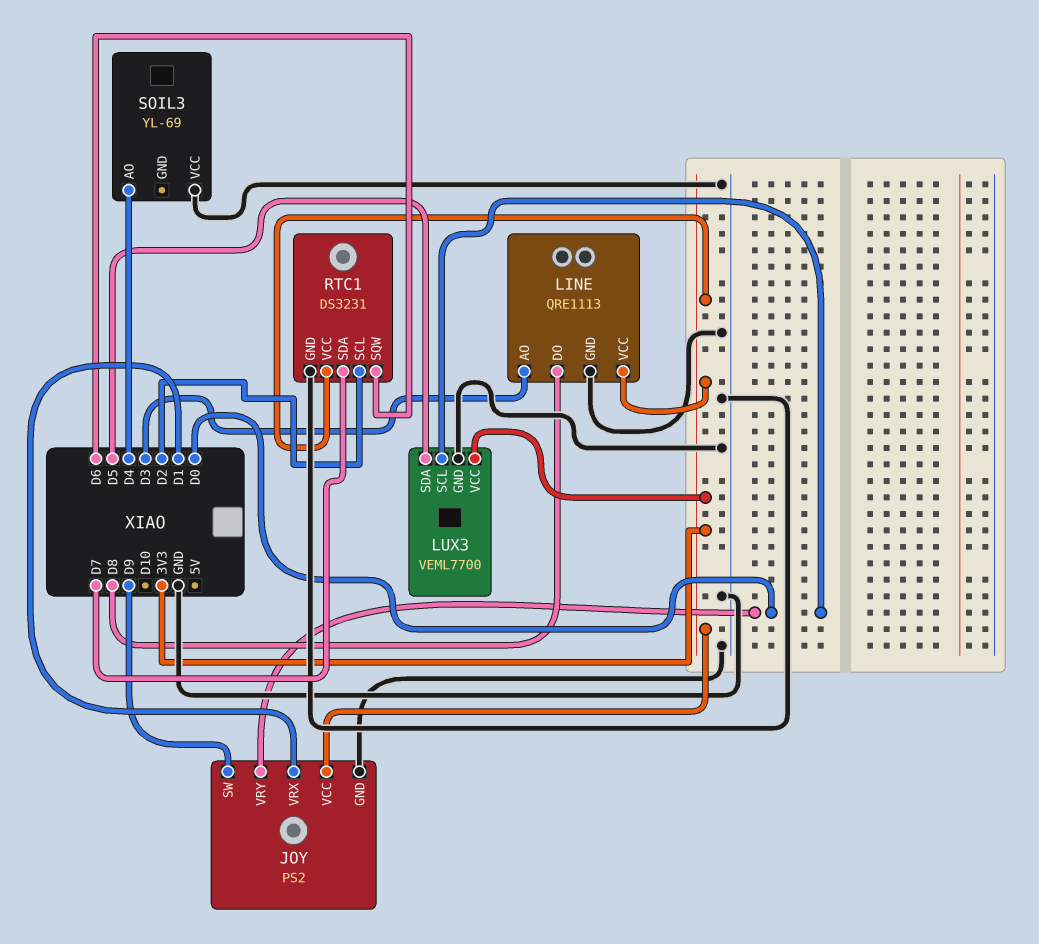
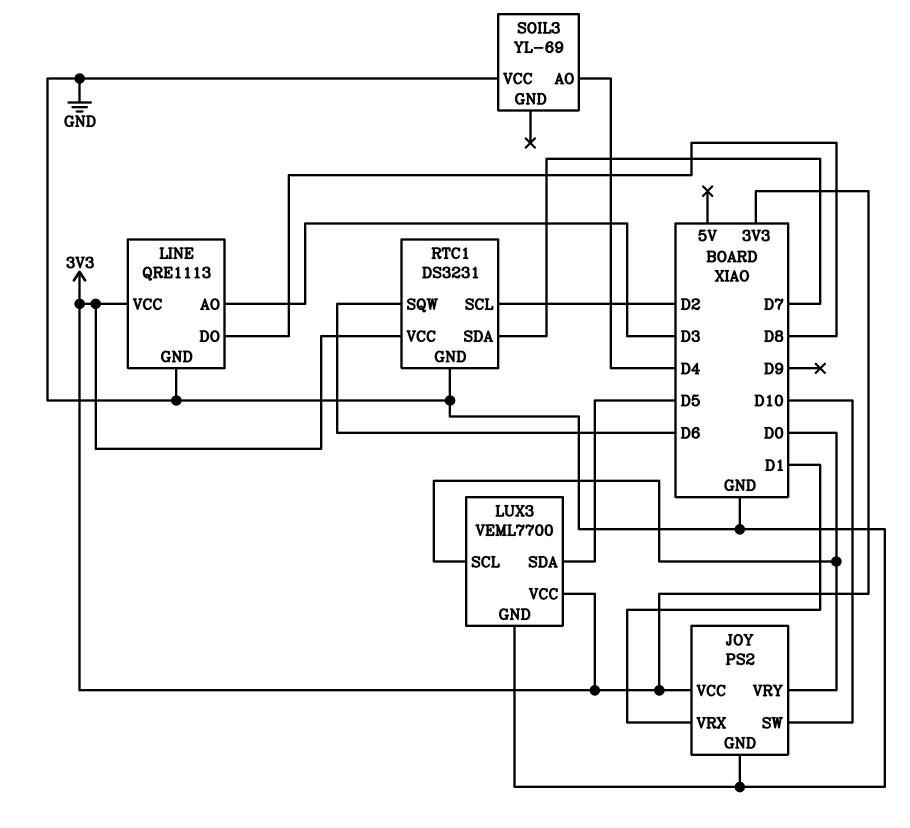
JOY pin SW: D9 -> D10

